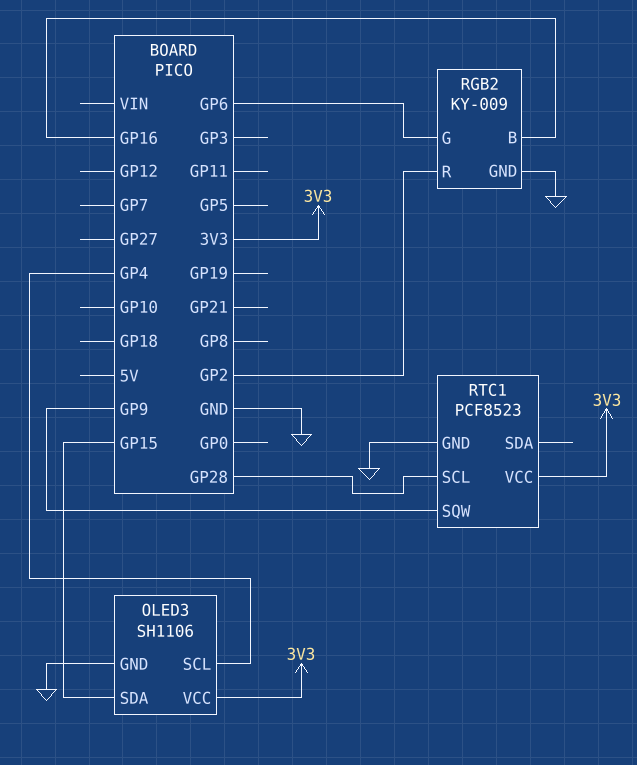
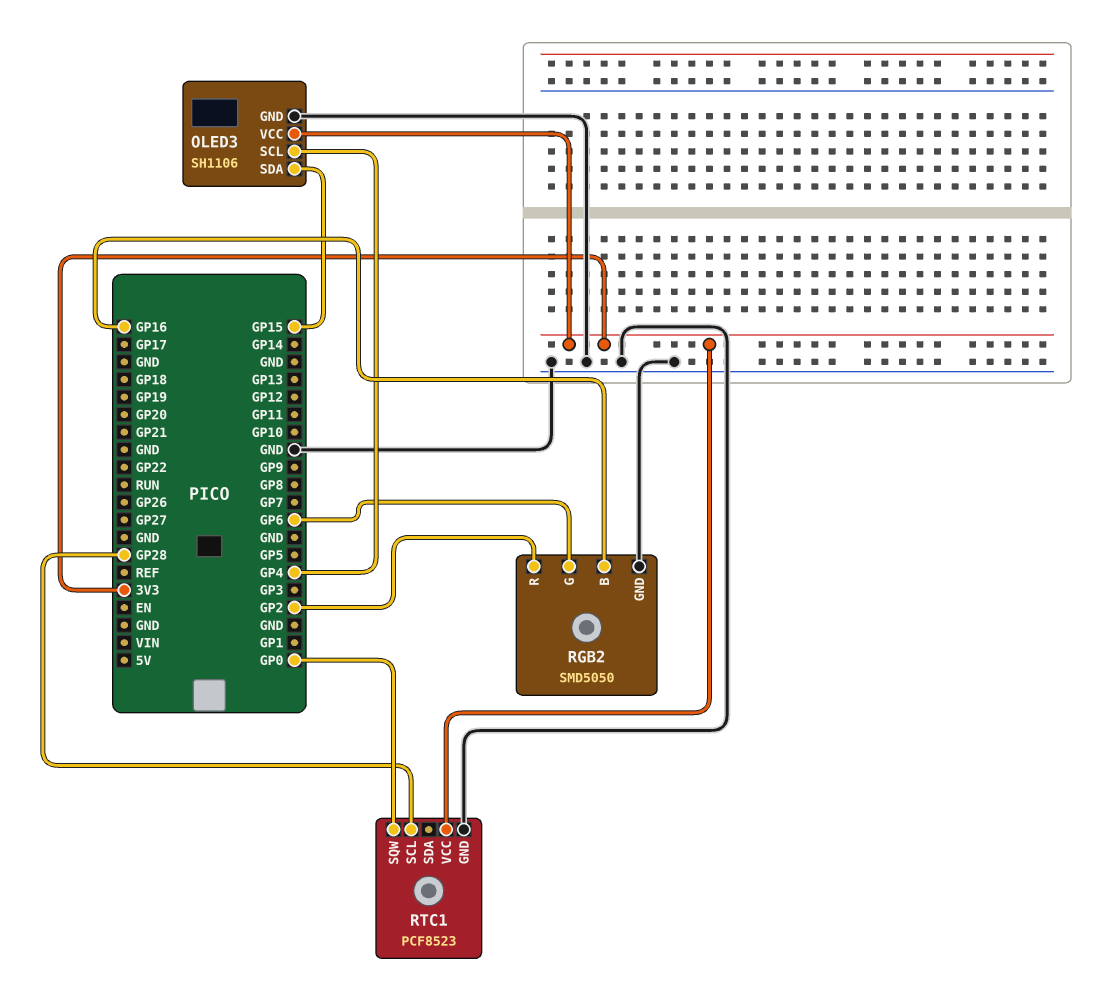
RGB2: KY-009 -> SMD5050
RTC1 pin SQW: GP9 -> GP0

